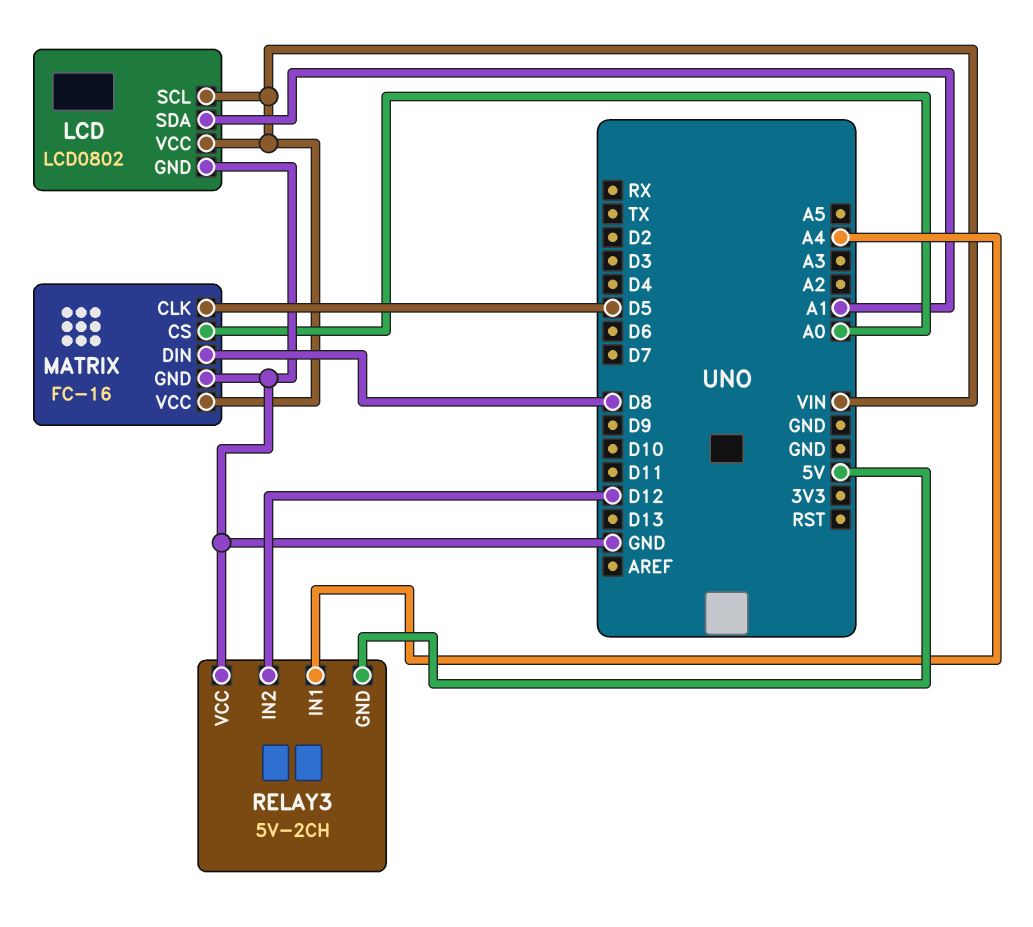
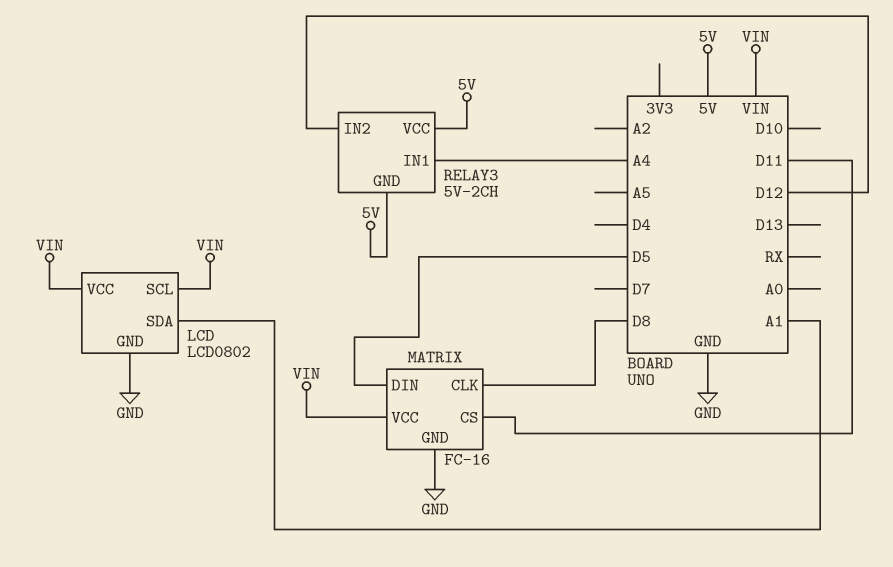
MATRIX pin CLK: D5 -> D8
MATRIX pin CS: A0 -> D11
MATRIX pin DIN: D8 -> D5
RELAY3 pin VCC: GND -> 5V

